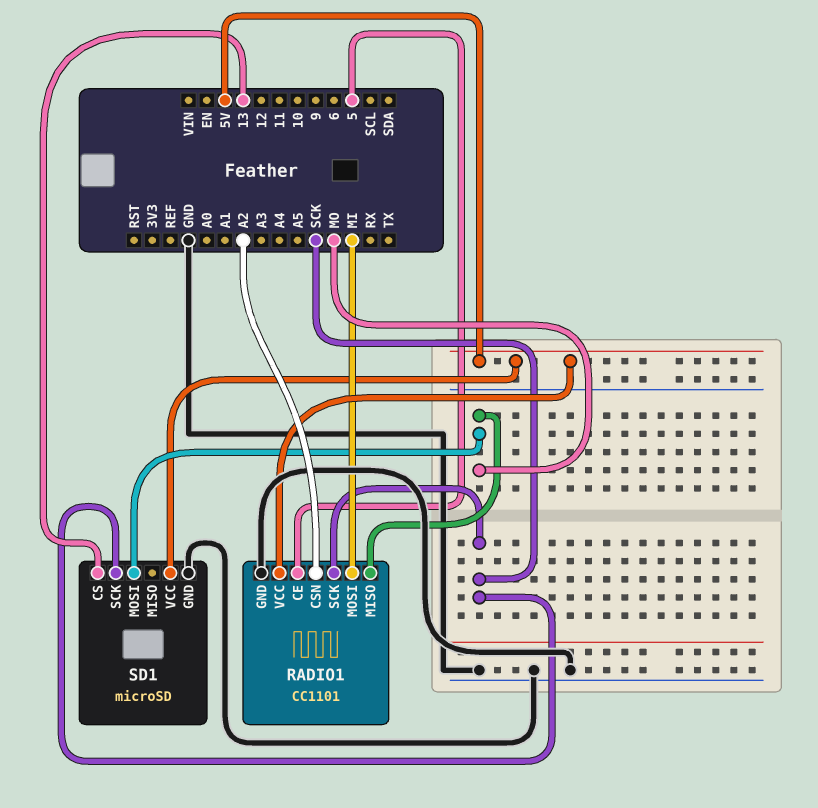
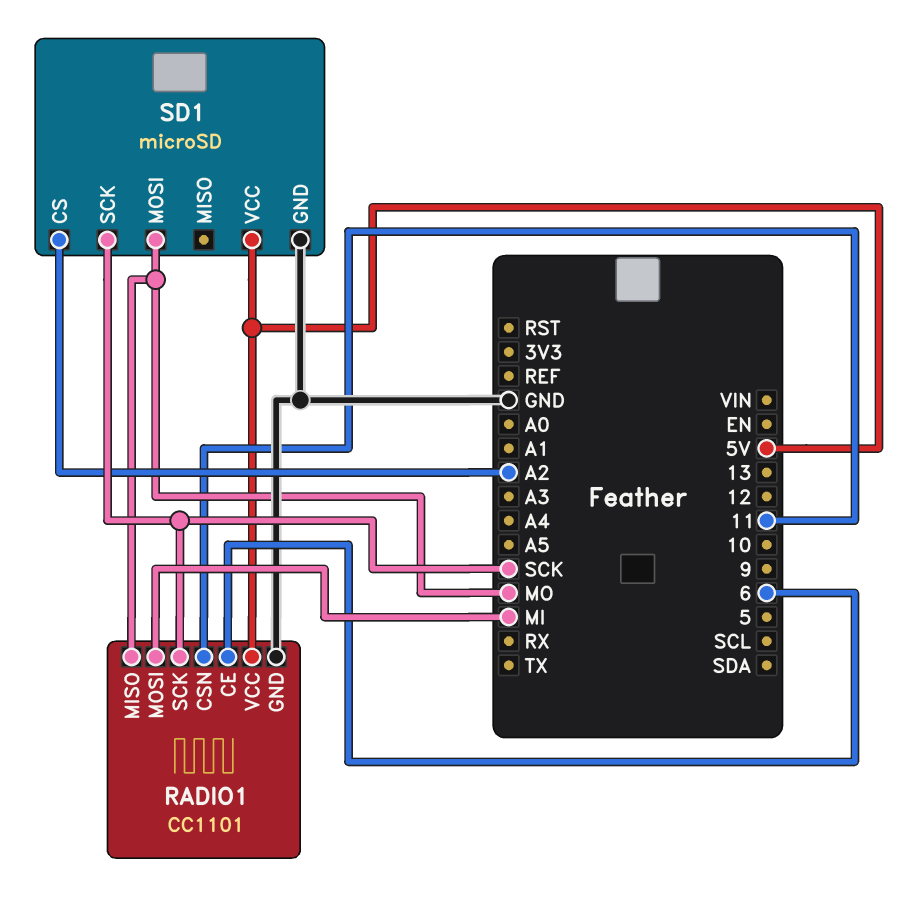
RADIO1 pin CE: 5 -> 6
RADIO1 pin CSN: A2 -> 11
SD1 pin CS: 13 -> A2

